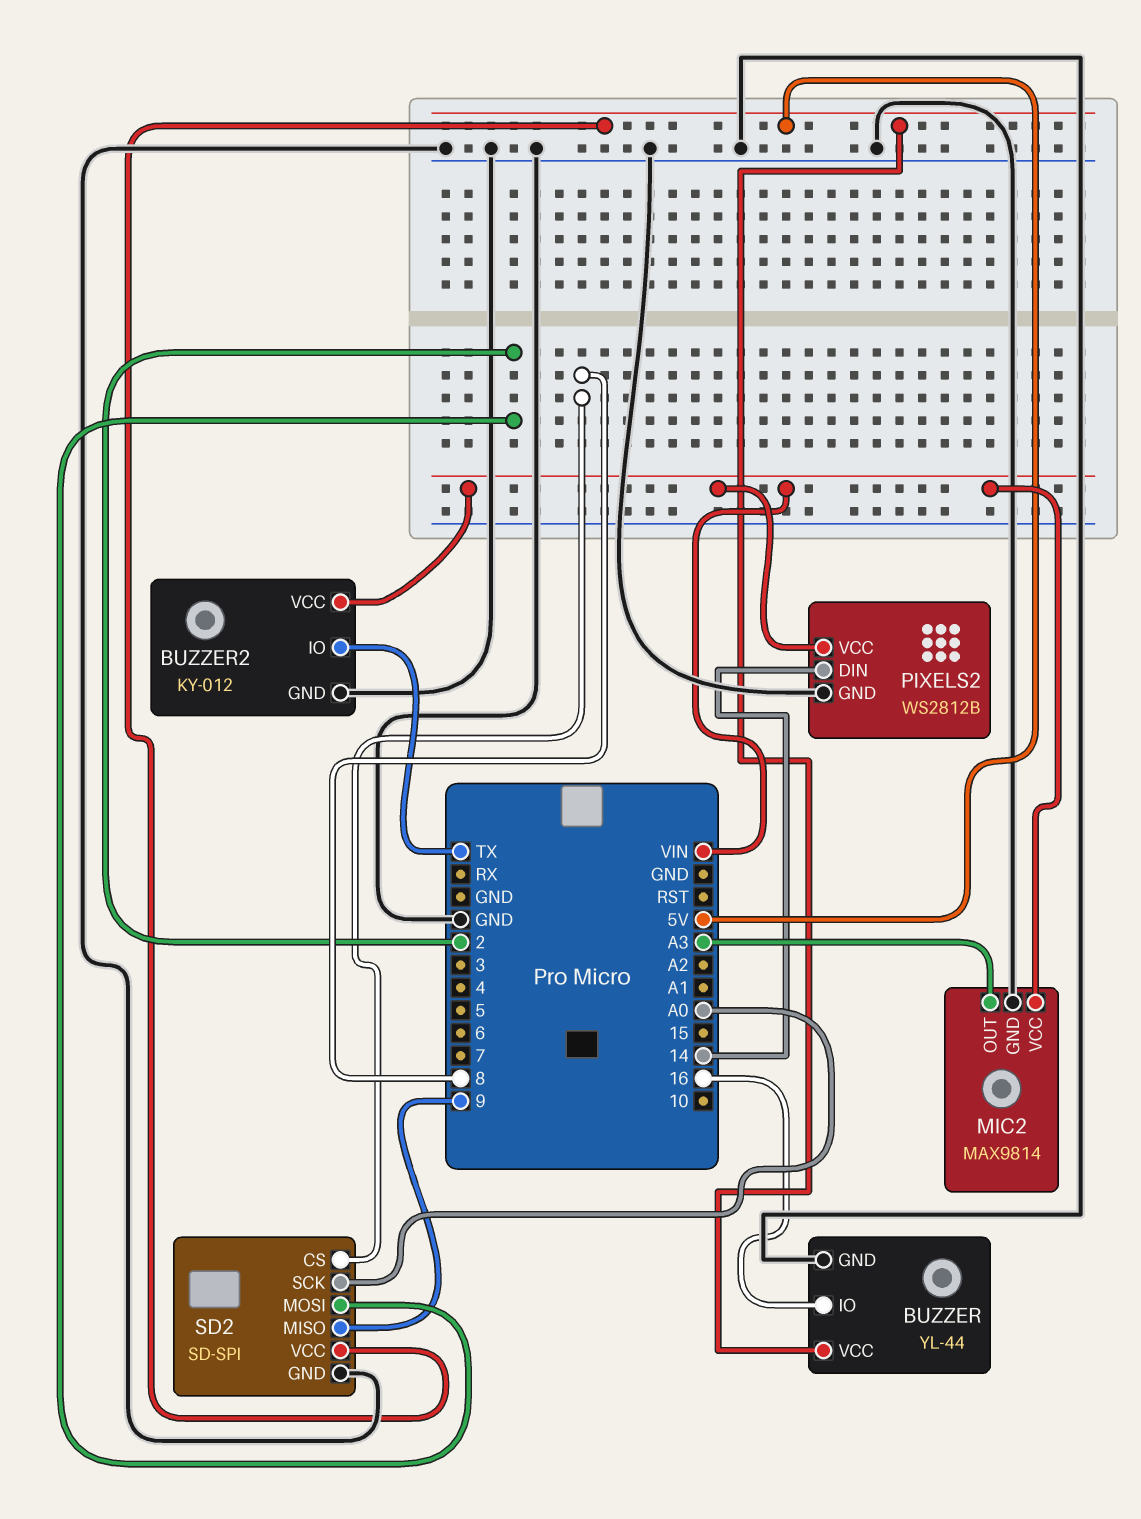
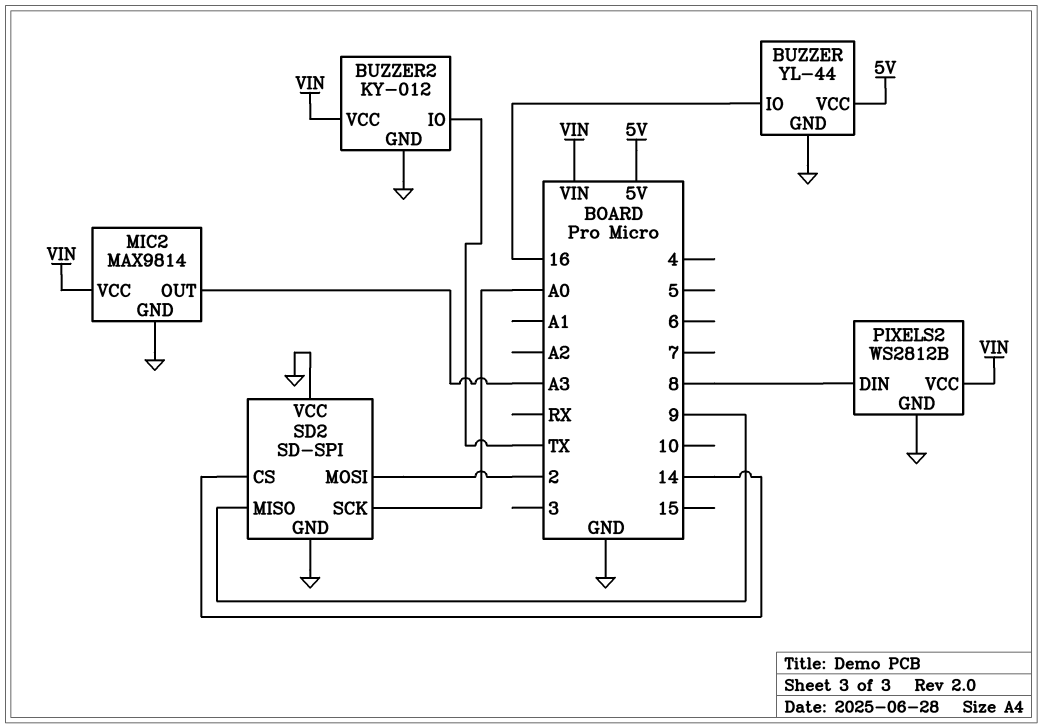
PIXELS2 pin DIN: 14 -> 8
SD2 pin CS: 8 -> 14
SD2 pin VCC: 5V -> GND

